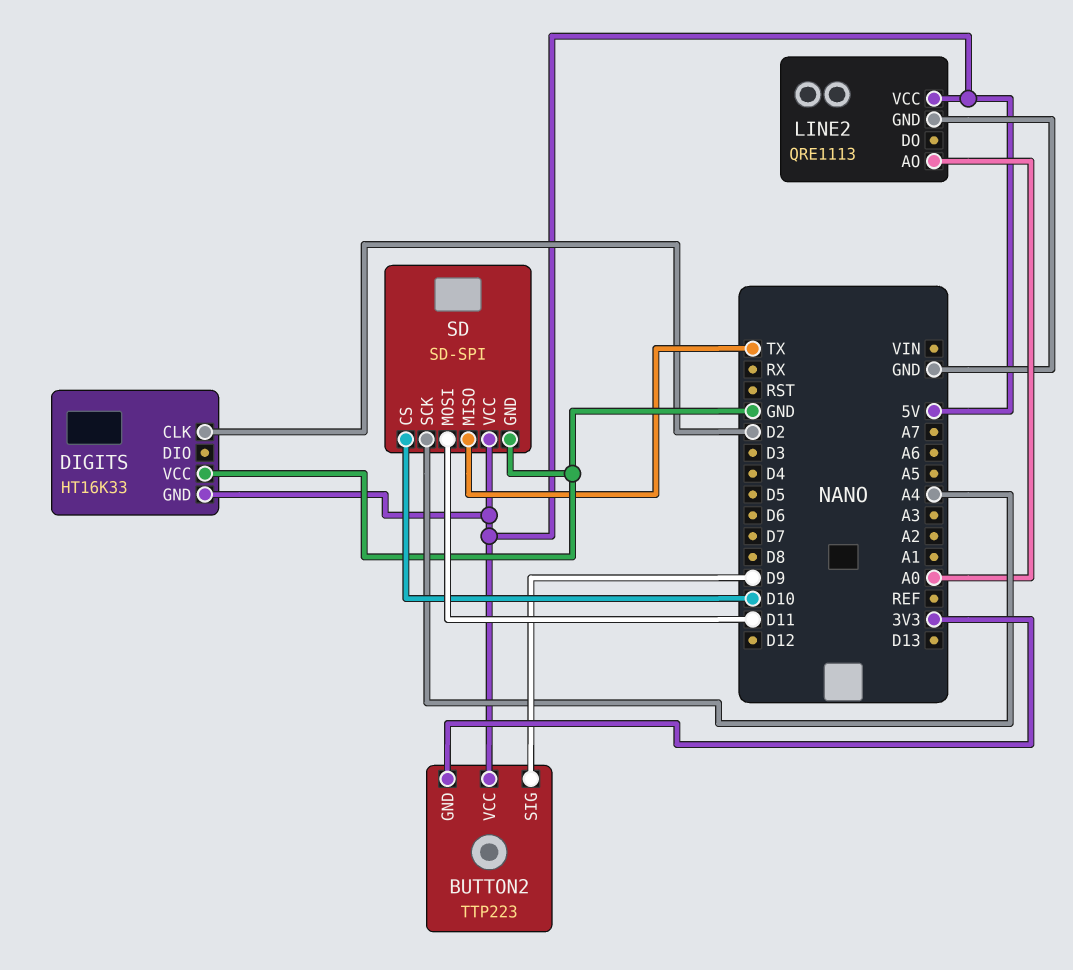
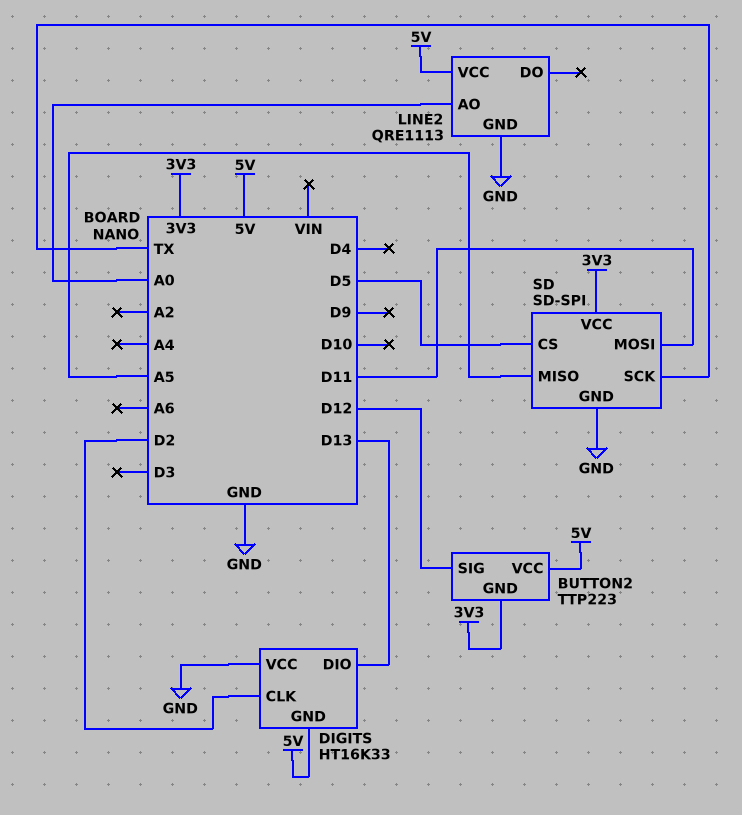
BUTTON2 pin SIG: D9 -> D12
DIGITS pin DIO: none -> D13
SD pin CS: D10 -> D5
SD pin MISO: TX -> A5
SD pin SCK: A4 -> TX
SD pin VCC: 5V -> 3V3

